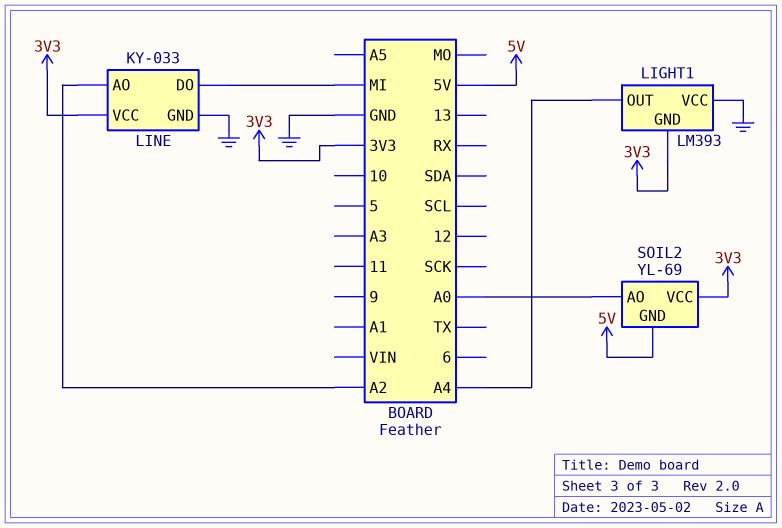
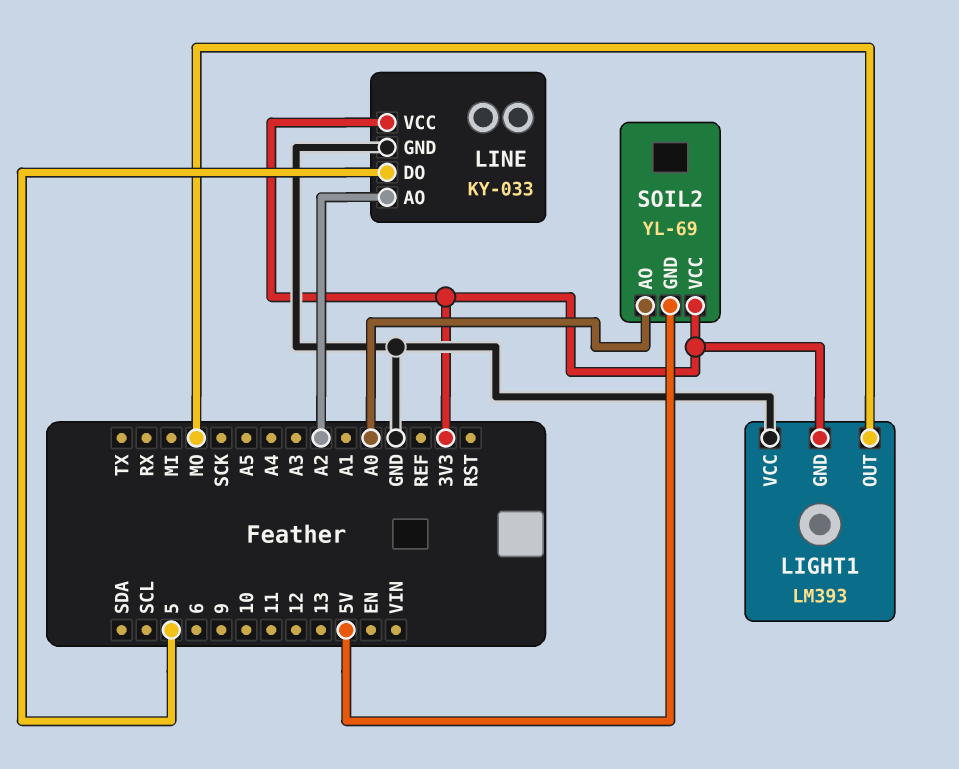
LIGHT1 pin OUT: A4 -> MO
LINE pin DO: MI -> 5

